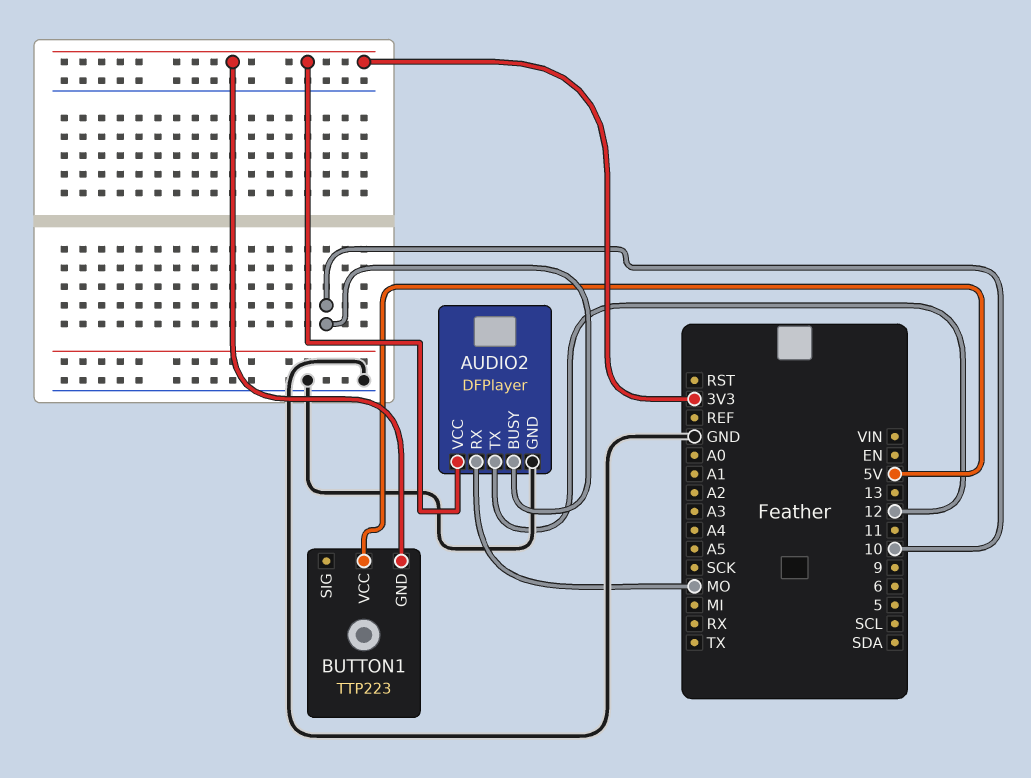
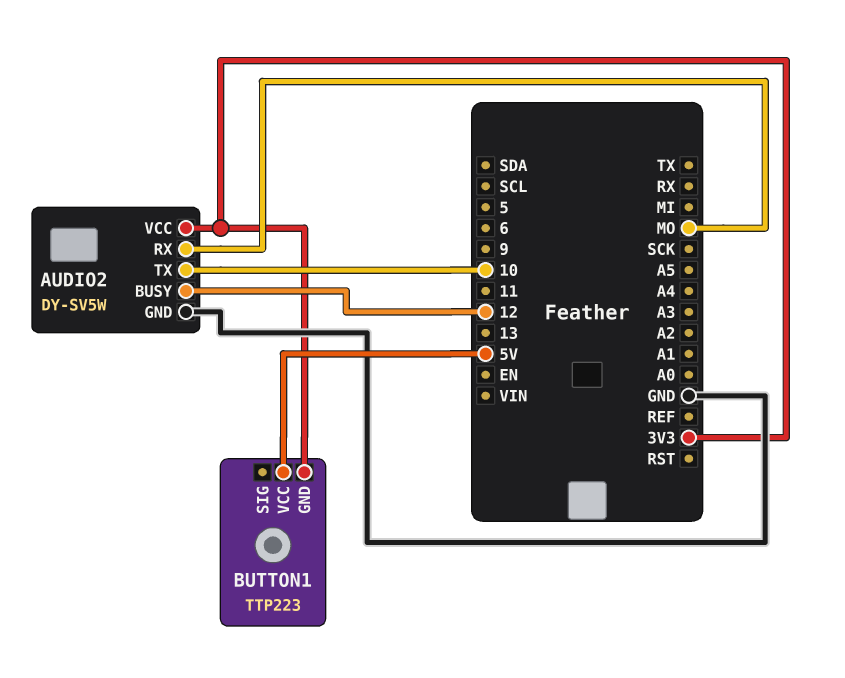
AUDIO2: DFPlayer -> DY-SV5W
AUDIO2 pin BUSY: 10 -> 12
AUDIO2 pin TX: 12 -> 10

